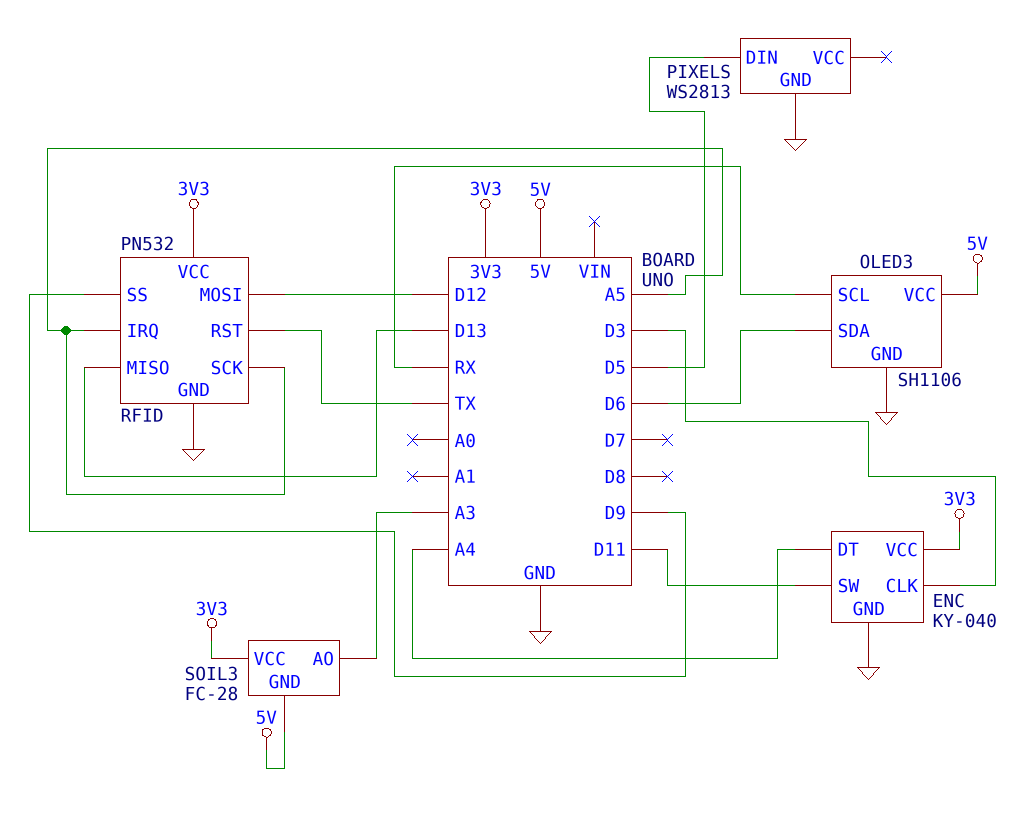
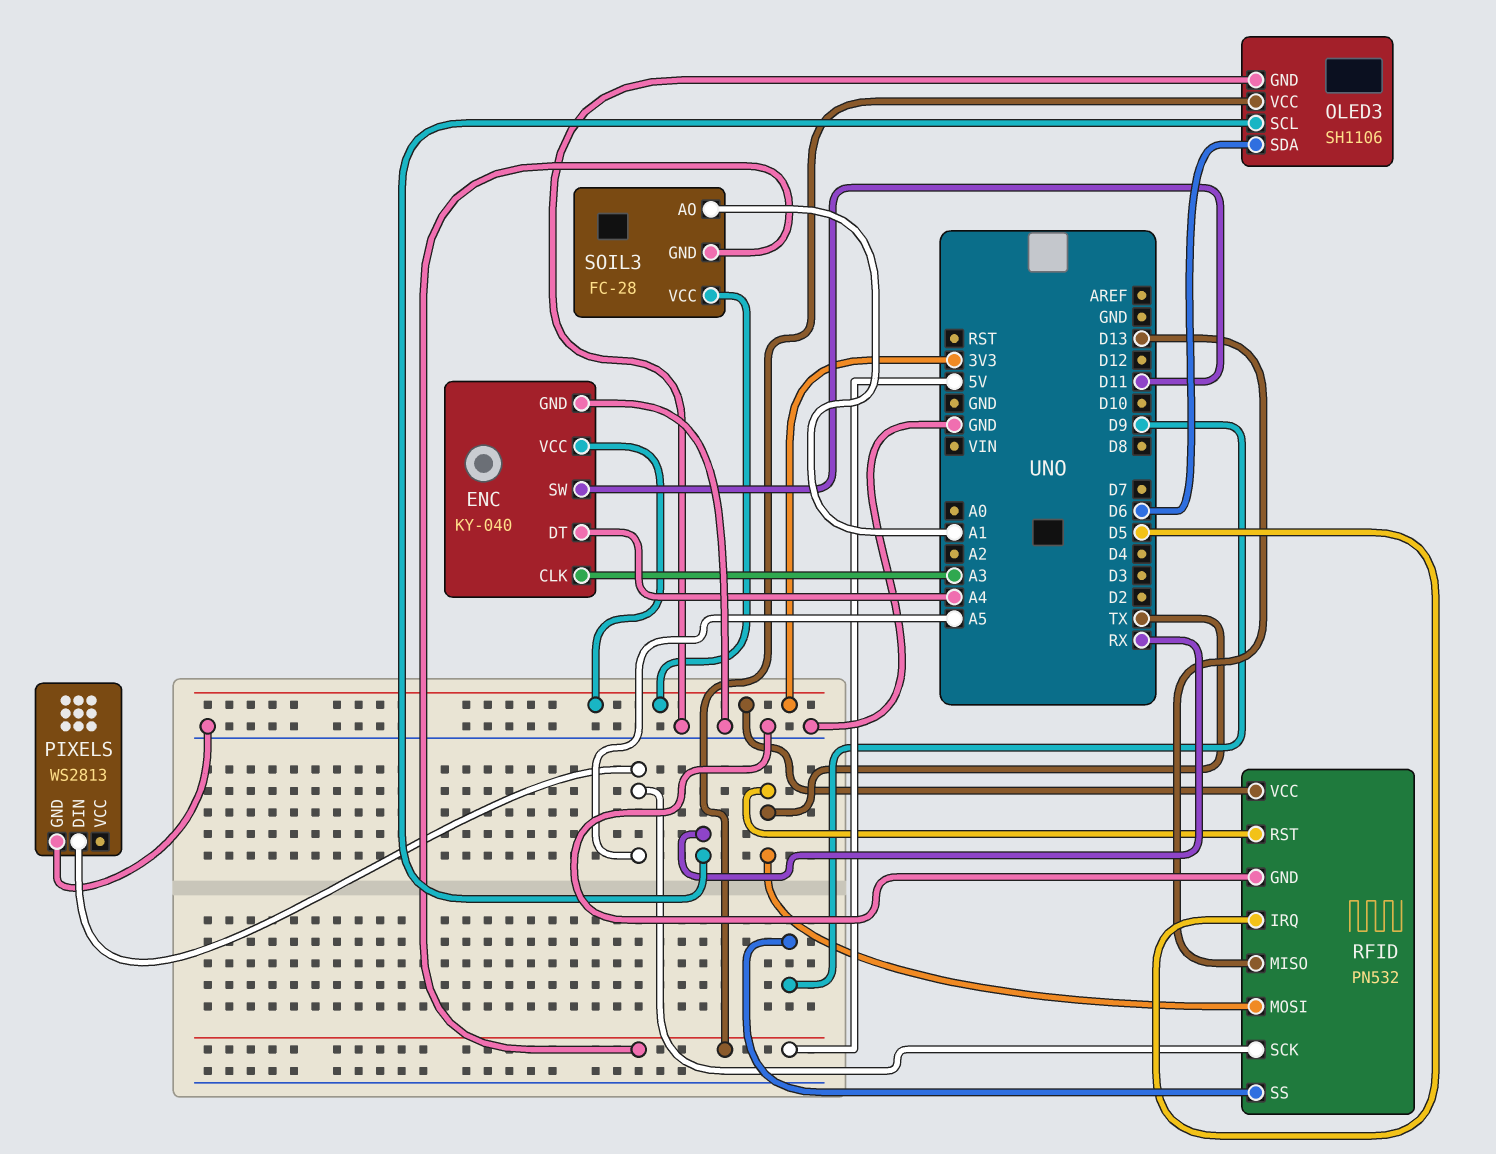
ENC pin CLK: D3 -> A3
PIXELS pin DIN: D5 -> A5
RFID pin IRQ: A5 -> D5
RFID pin MOSI: D12 -> TX
SOIL3 pin AO: A3 -> A1

